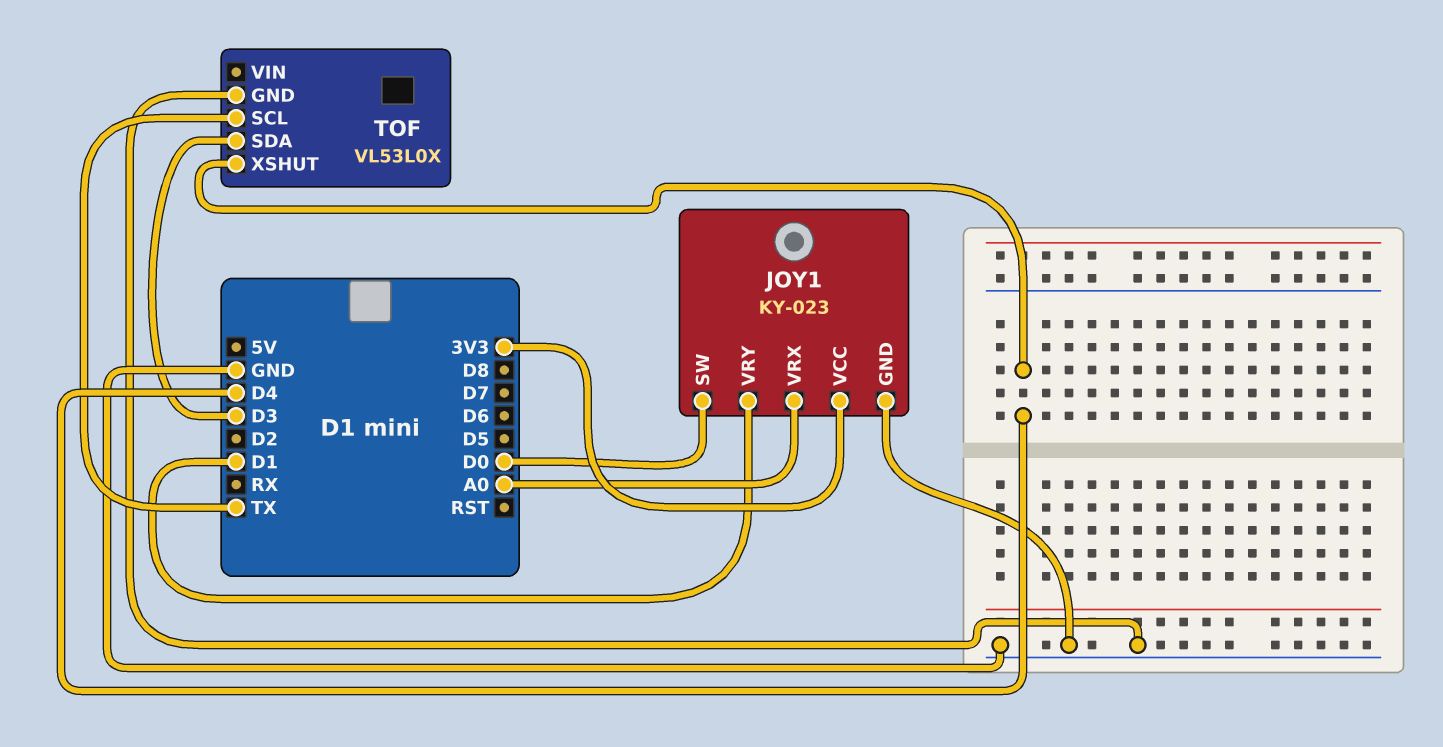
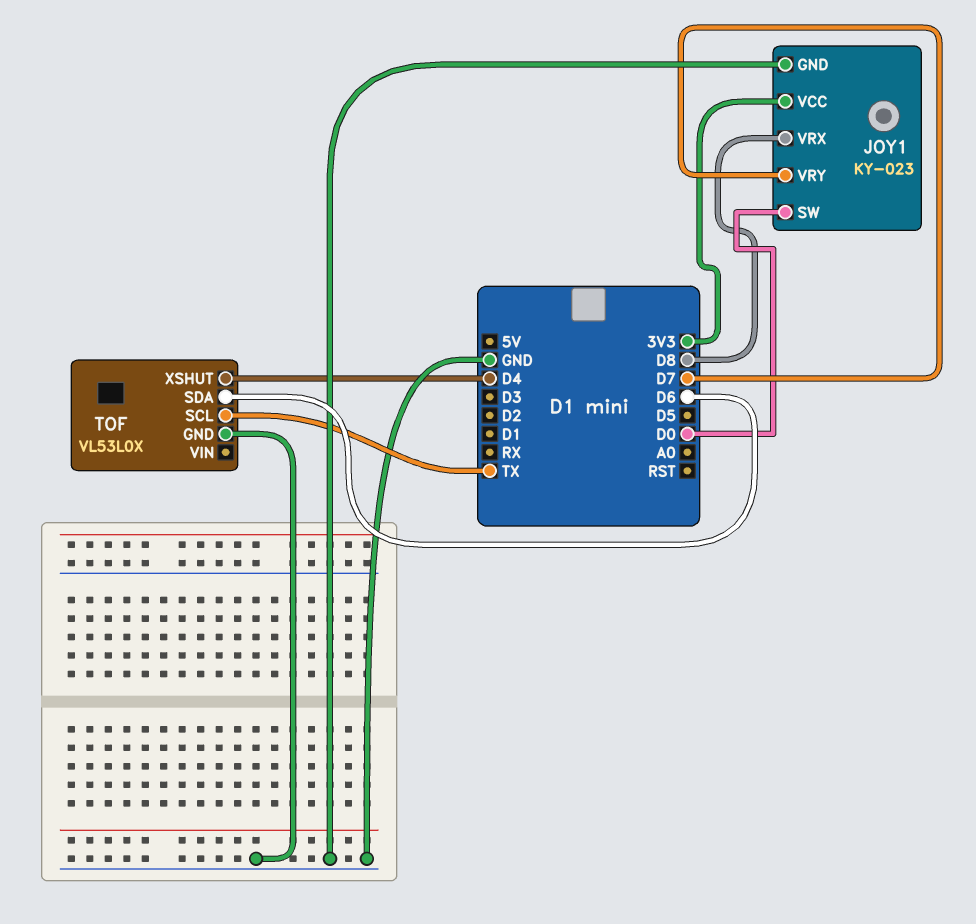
JOY1 pin VRX: A0 -> D8
JOY1 pin VRY: D1 -> D7
TOF pin SDA: D3 -> D6

